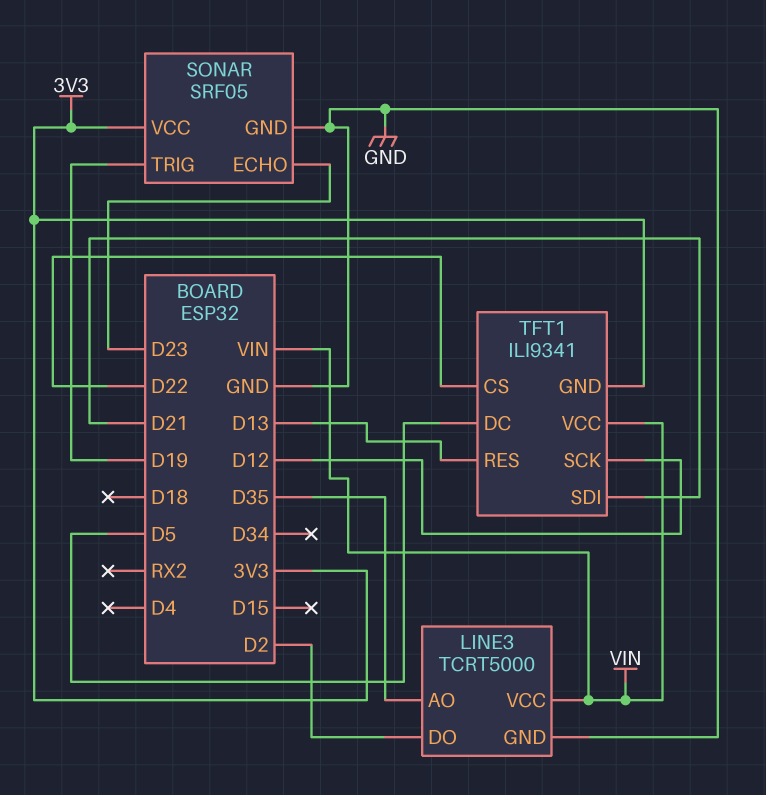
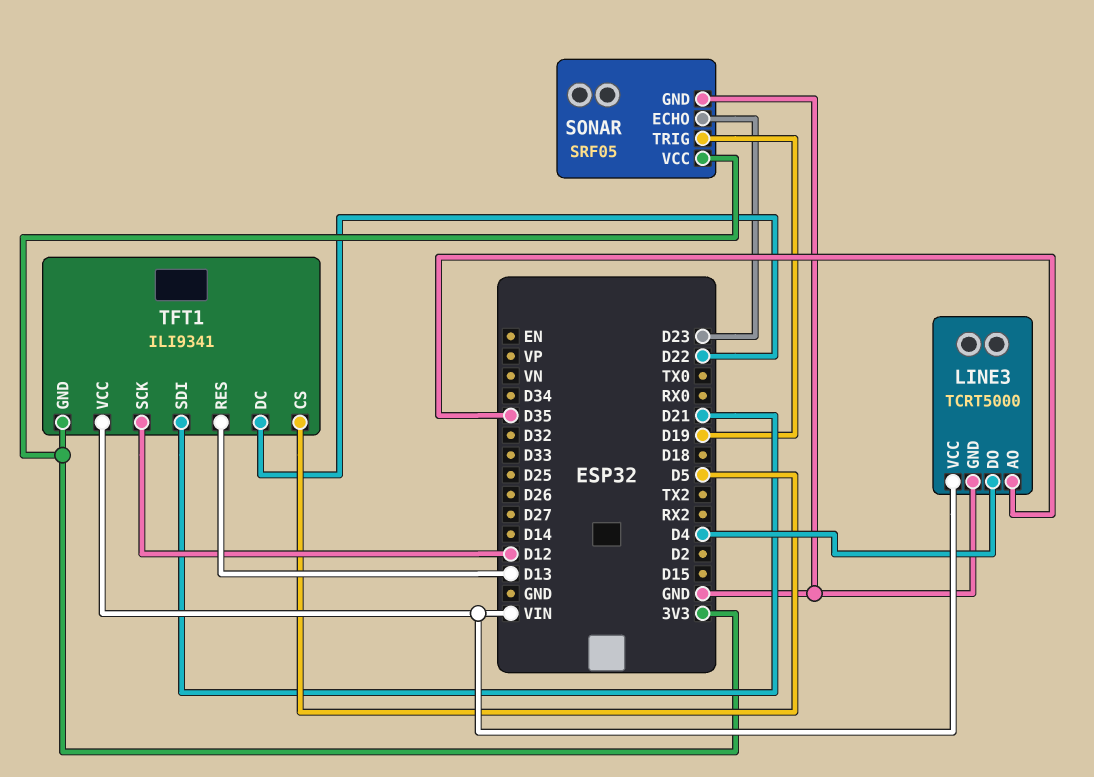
LINE3 pin DO: D2 -> D4
TFT1 pin CS: D22 -> D5
TFT1 pin DC: D5 -> D22

